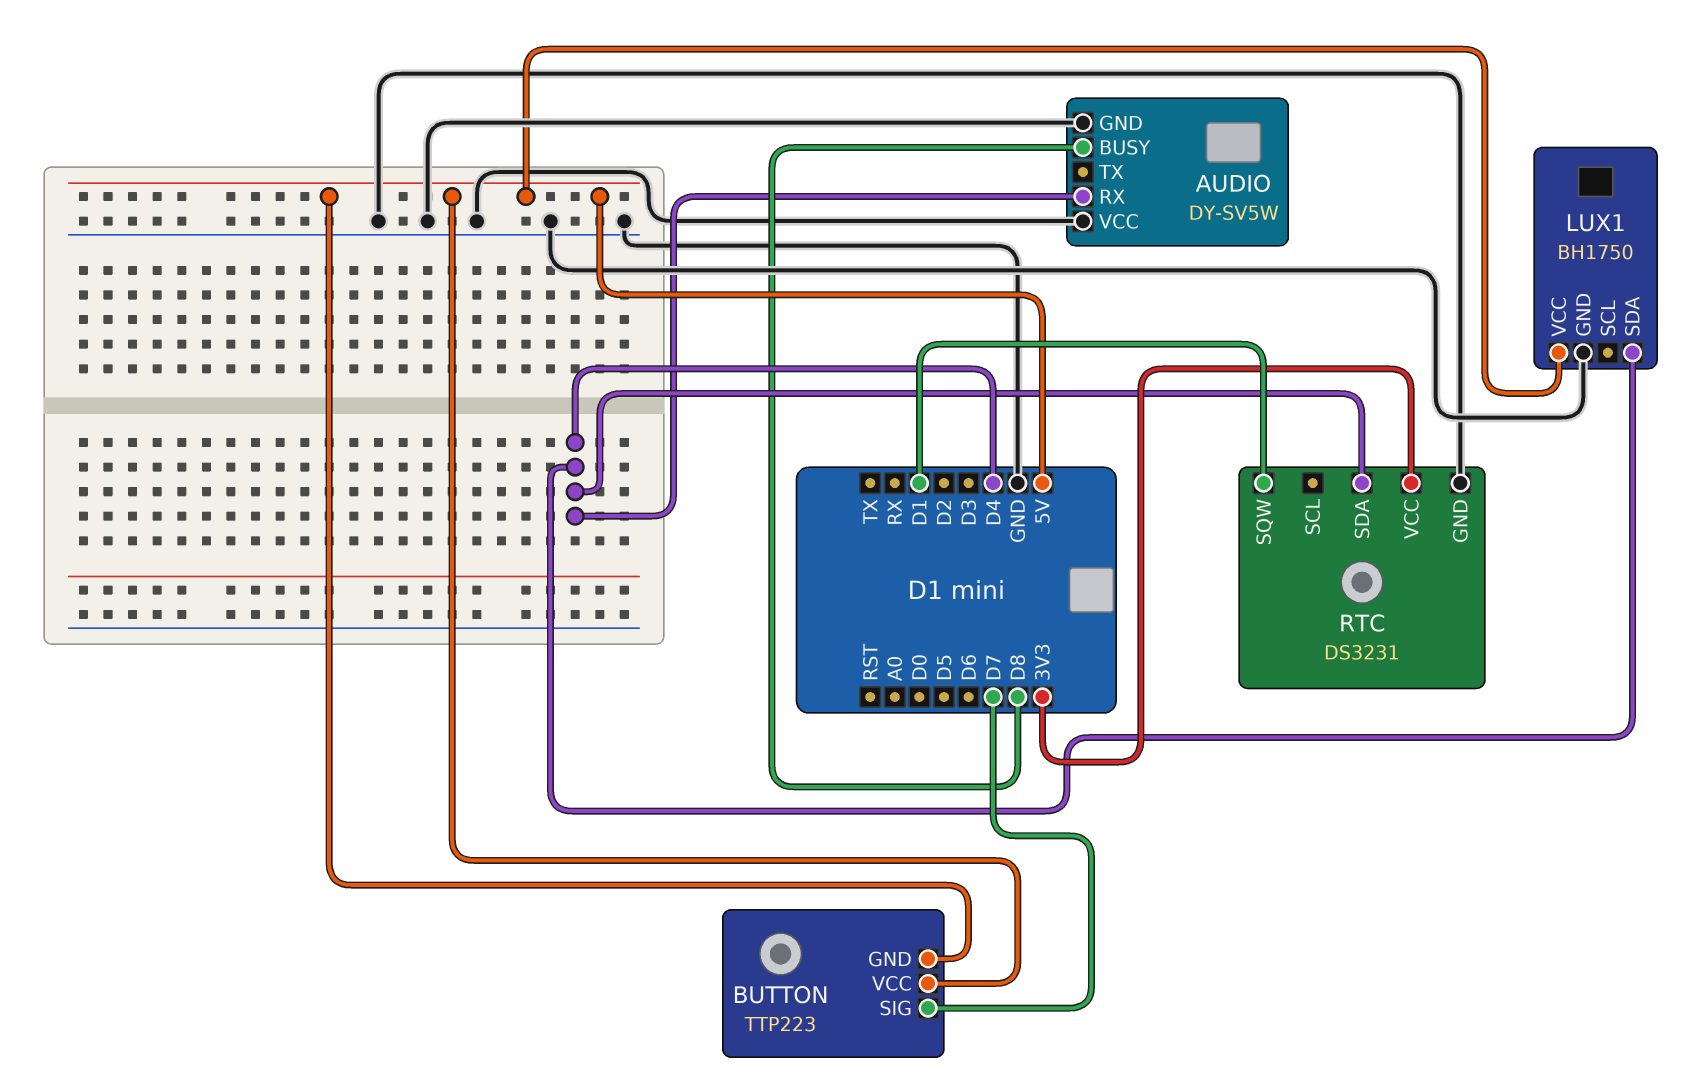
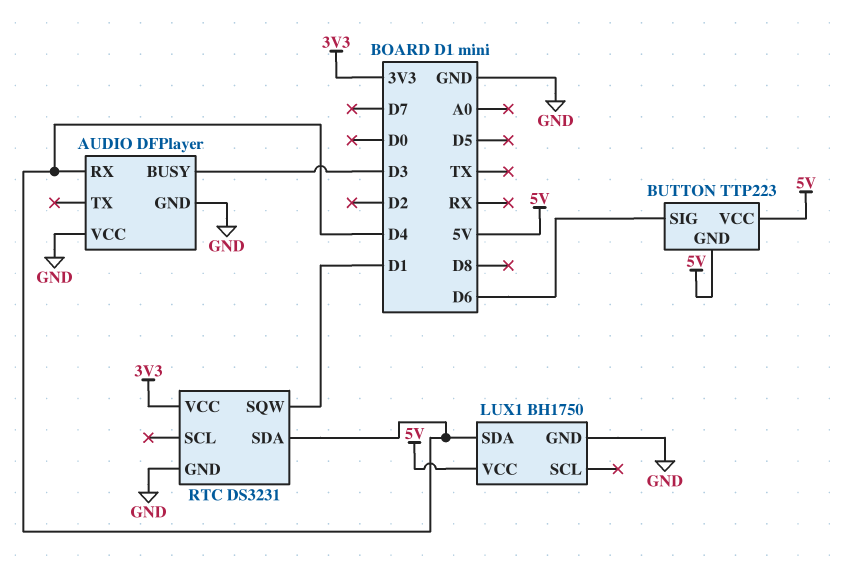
AUDIO: DY-SV5W -> DFPlayer
AUDIO pin BUSY: D8 -> D3
BUTTON pin SIG: D7 -> D6

